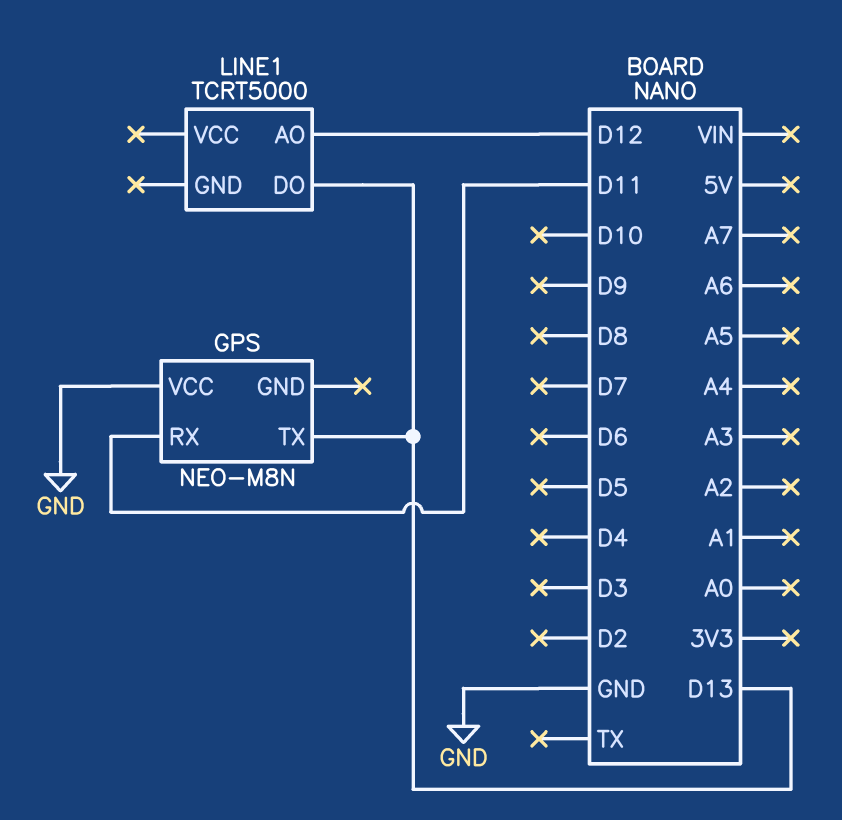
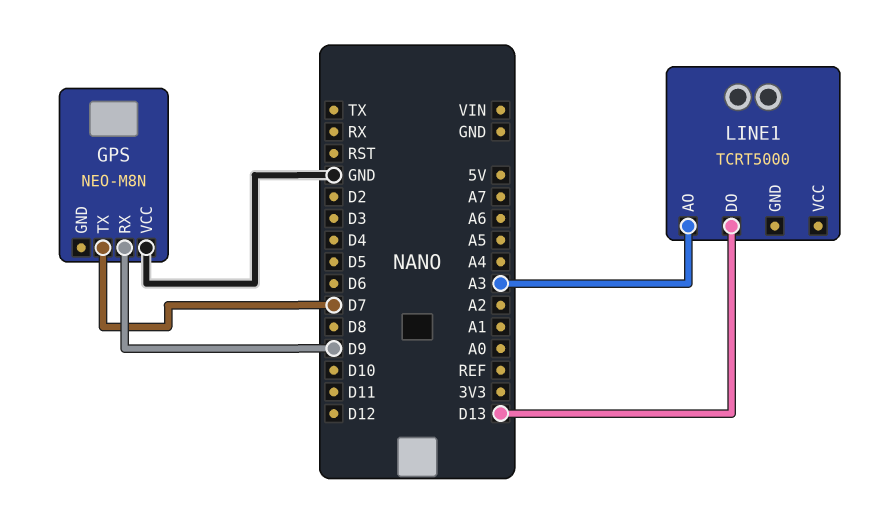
GPS pin RX: D11 -> D9
GPS pin TX: D13 -> D7
LINE1 pin AO: D12 -> A3

